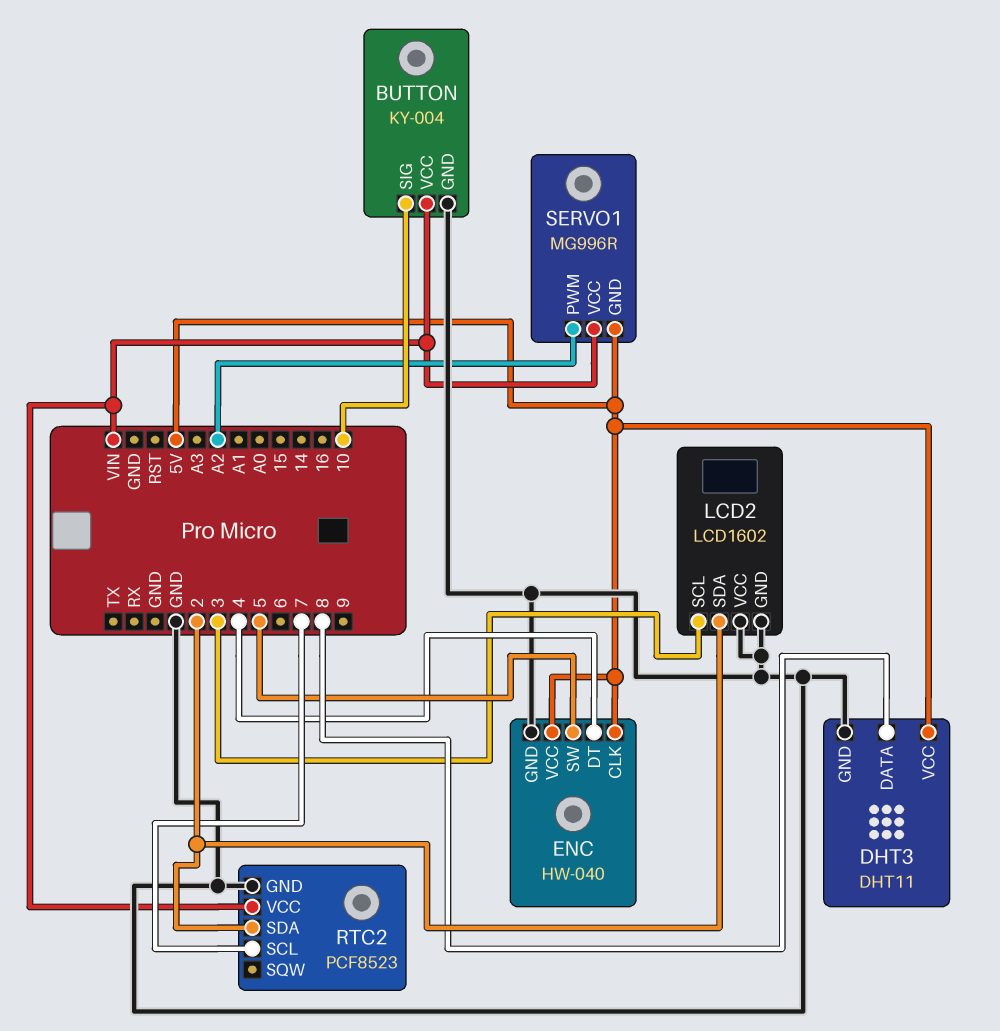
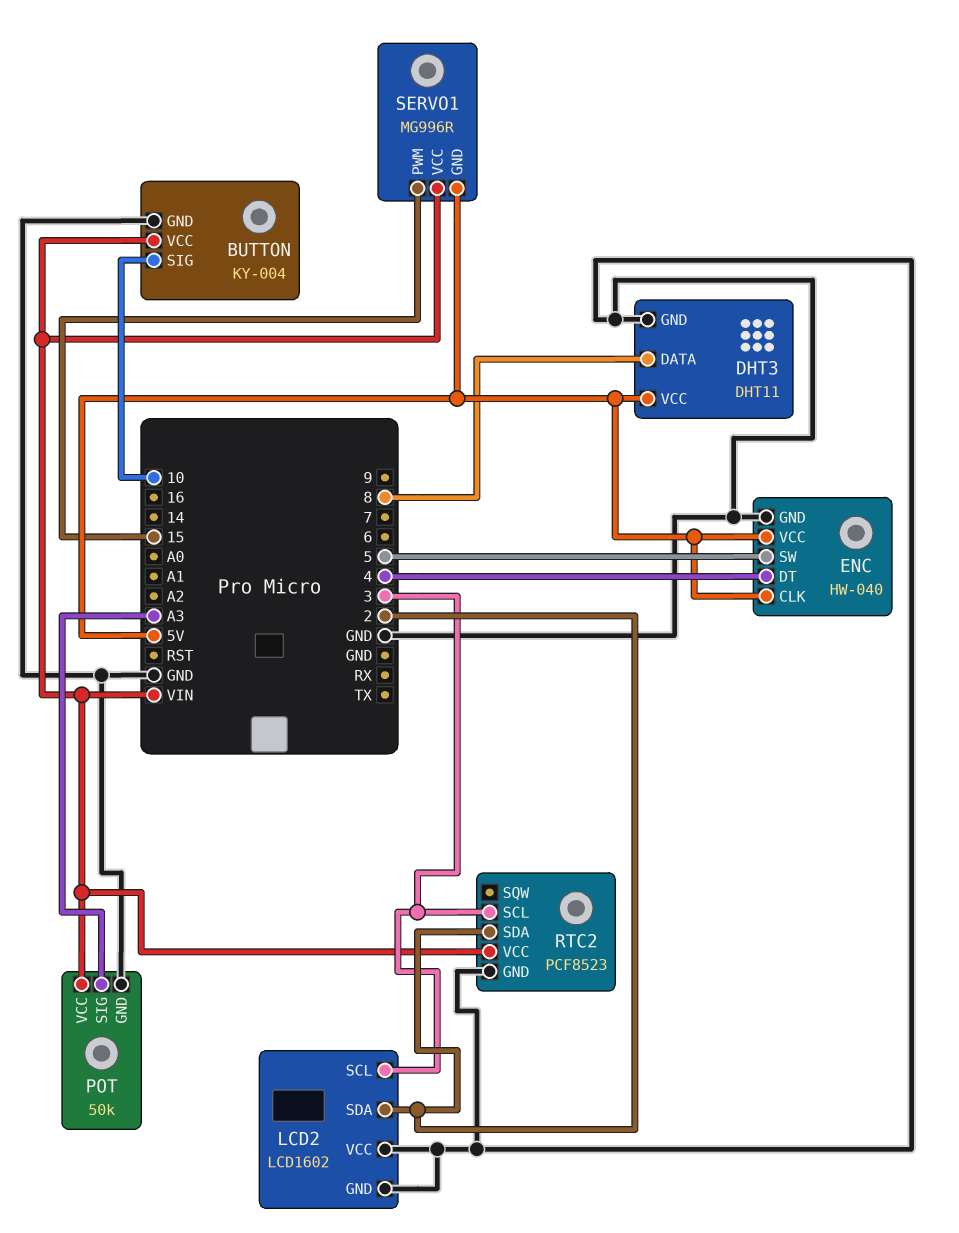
POT: none -> 50k
POT pin GND: none -> GND
POT pin SIG: none -> A3
POT pin VCC: none -> VIN
RTC2 pin SCL: 7 -> 3
SERVO1 pin PWM: A2 -> 15

